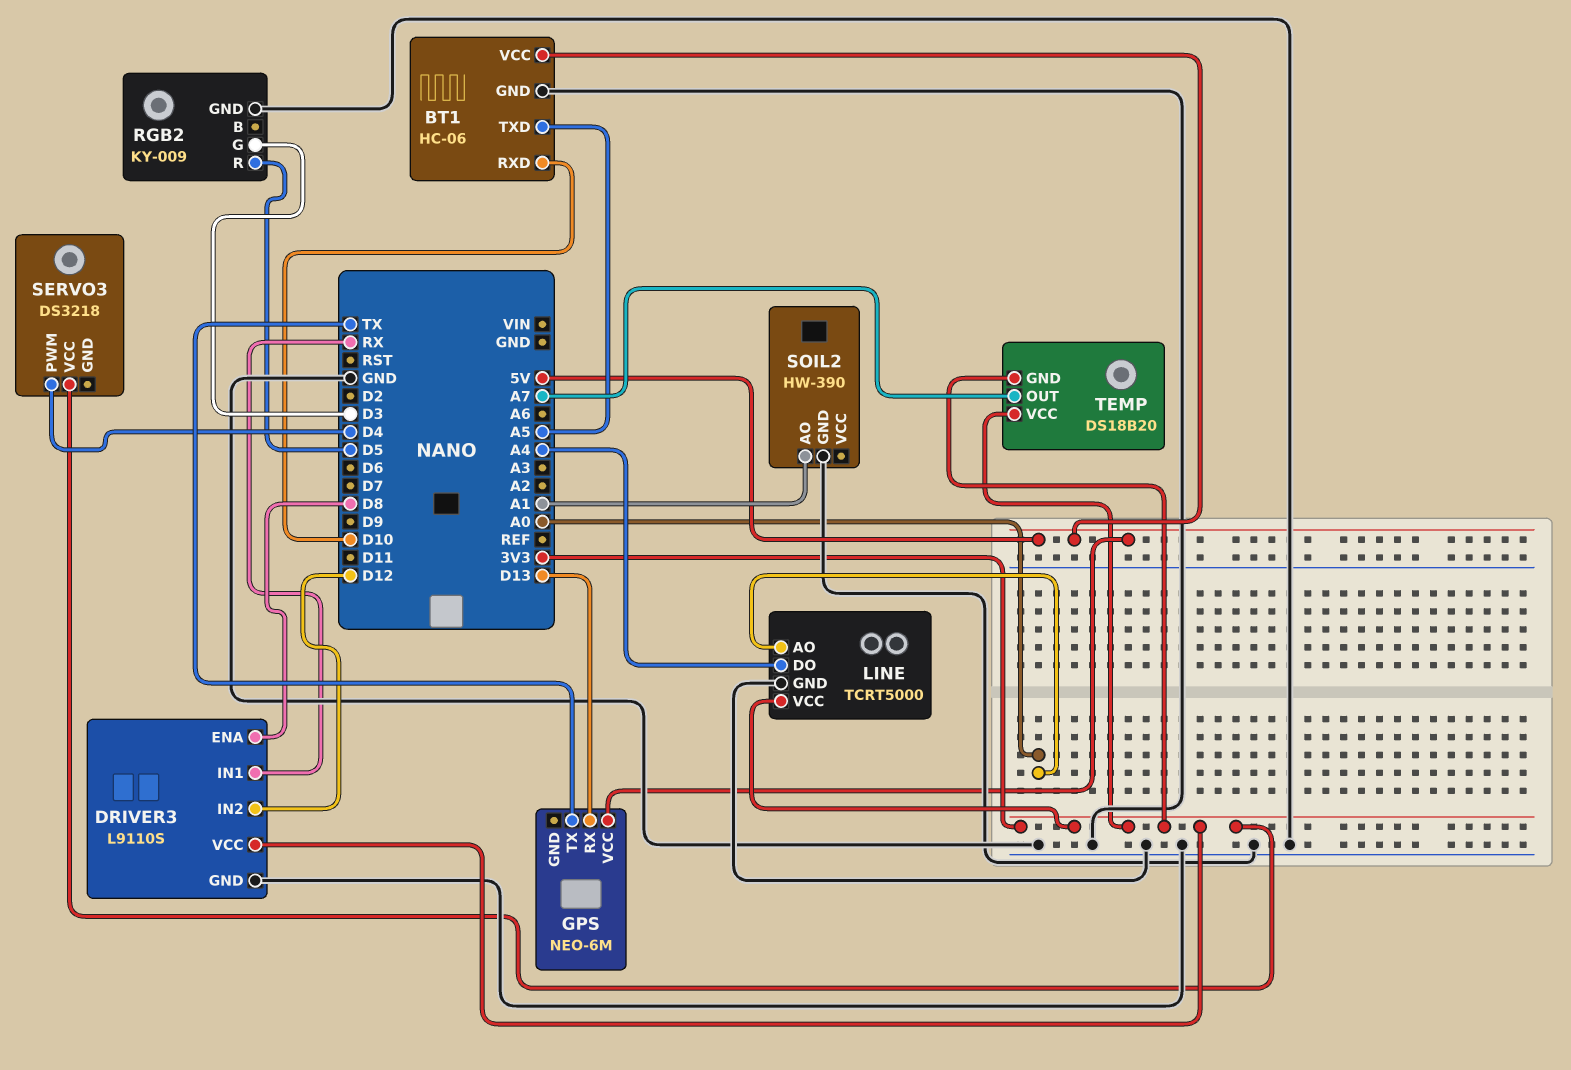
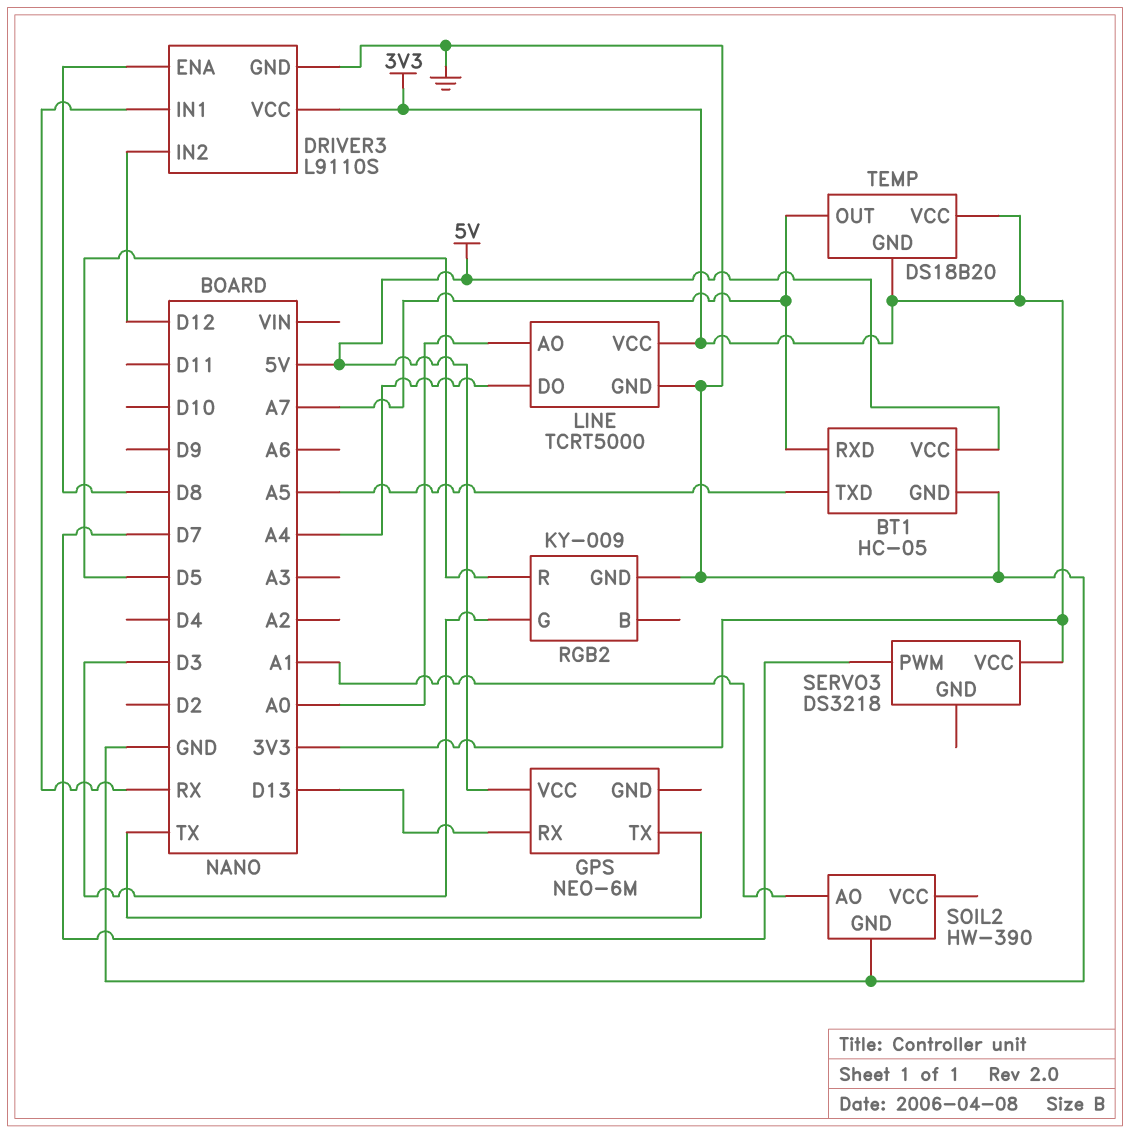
BT1: HC-06 -> HC-05
BT1 pin RXD: D10 -> A7
SERVO3 pin PWM: D4 -> D7

